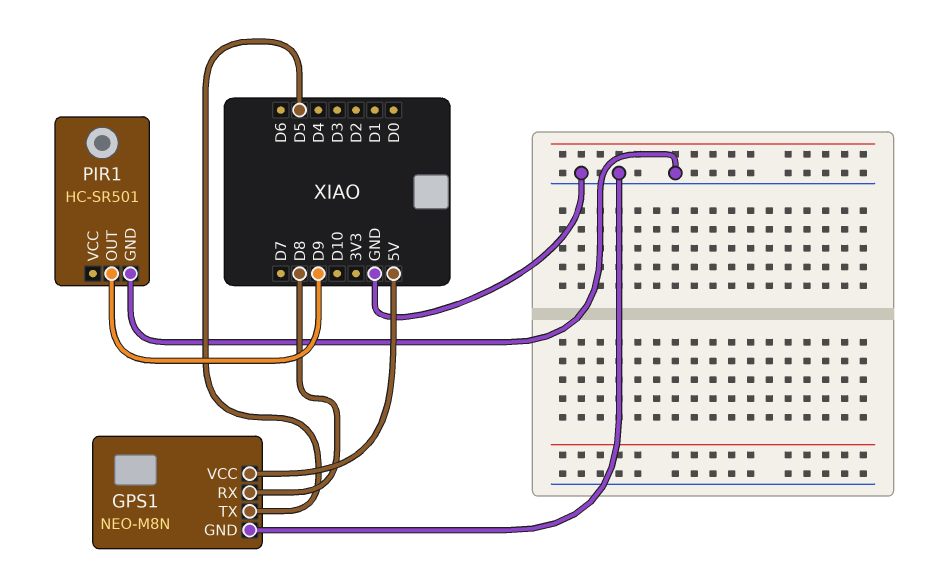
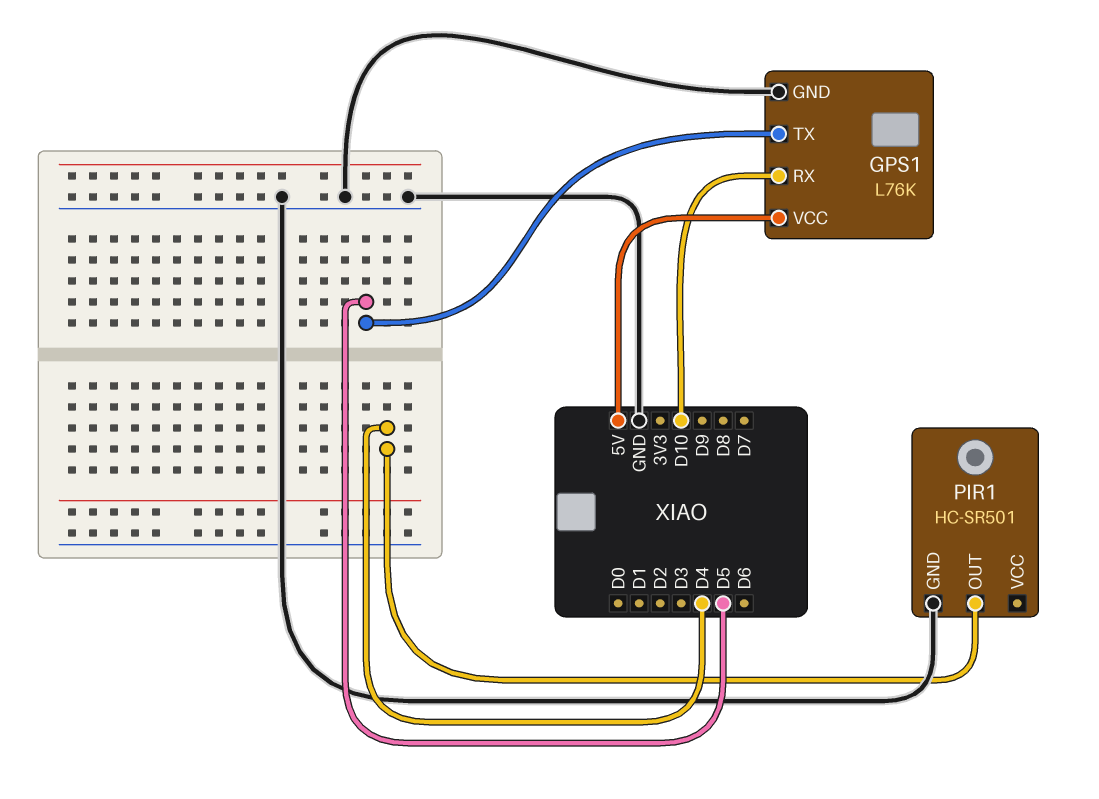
GPS1: NEO-M8N -> L76K
GPS1 pin RX: D8 -> D10
PIR1 pin OUT: D9 -> D4

